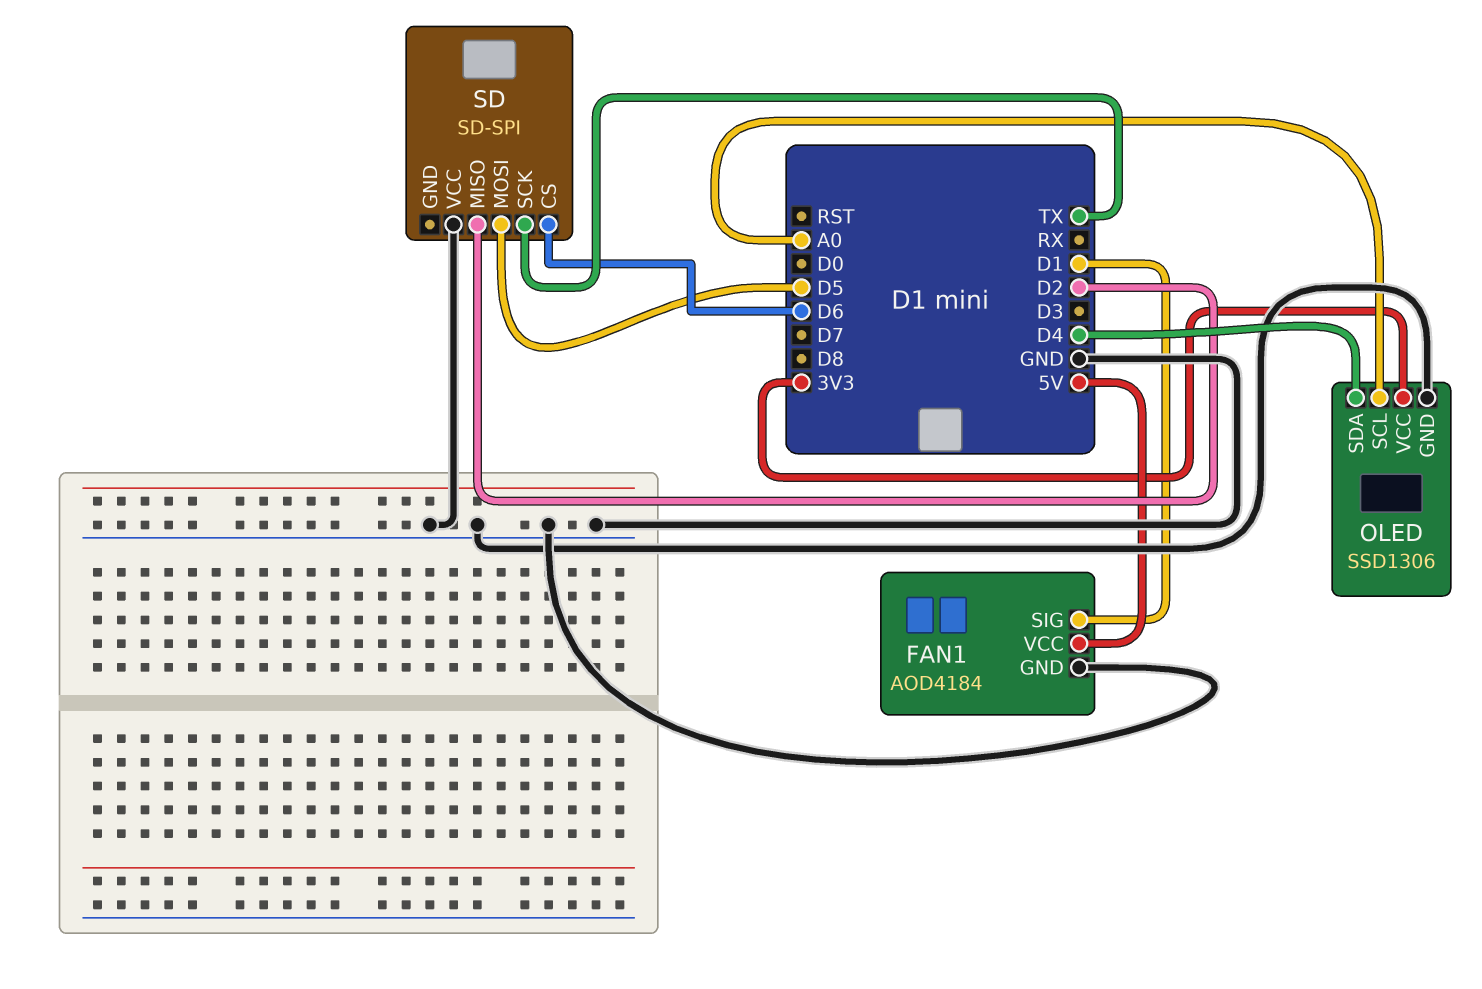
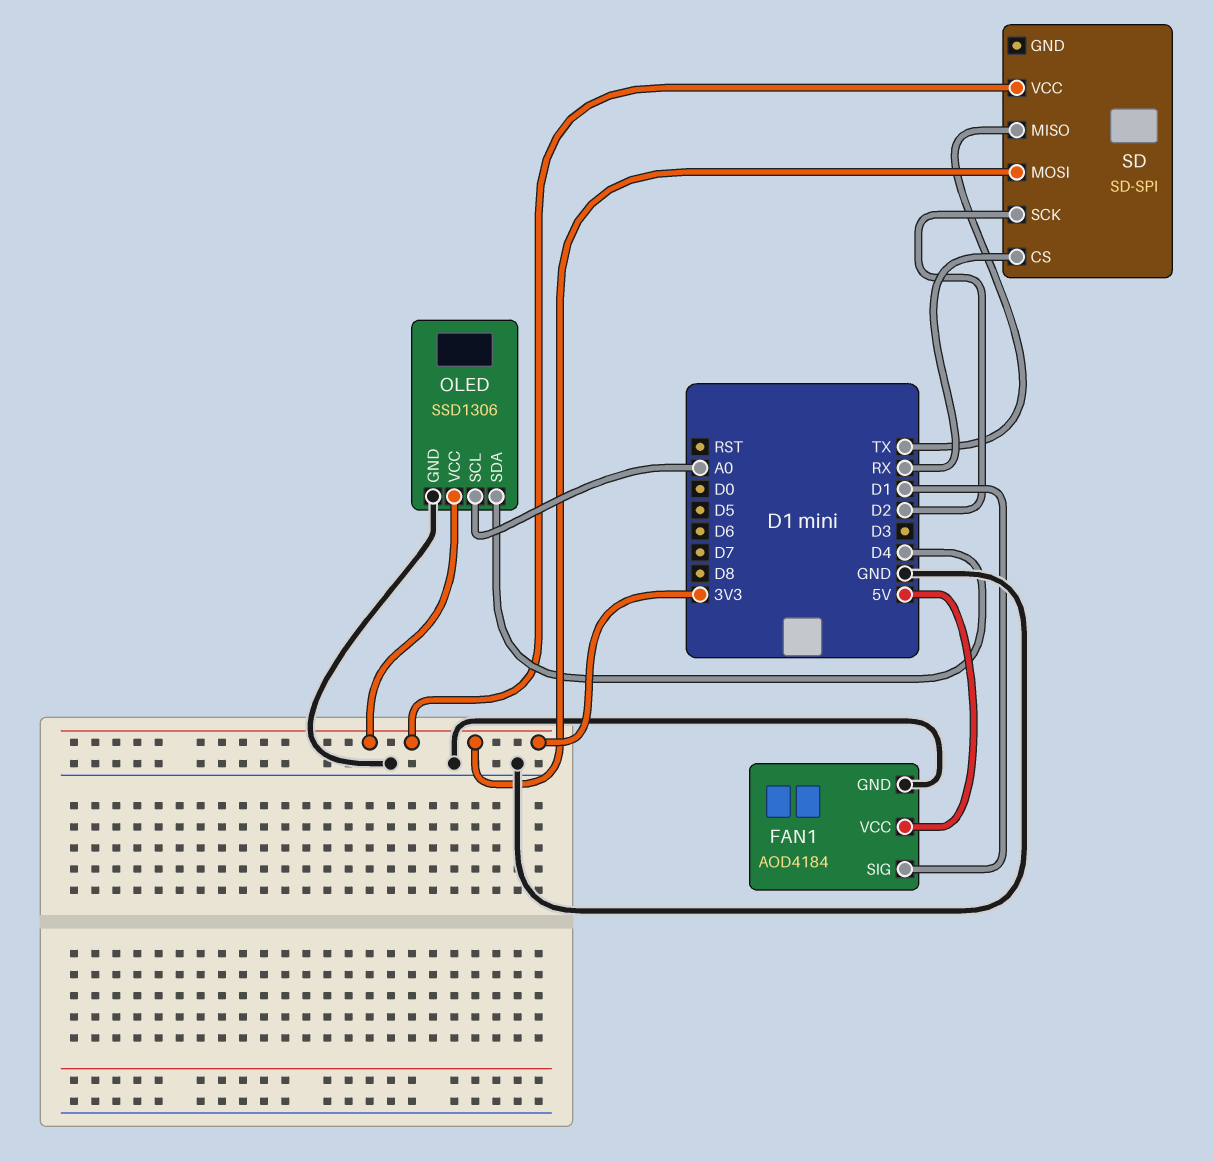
SD pin CS: D6 -> RX
SD pin MISO: D2 -> TX
SD pin MOSI: D5 -> 3V3
SD pin SCK: TX -> D2
SD pin VCC: GND -> 3V3

